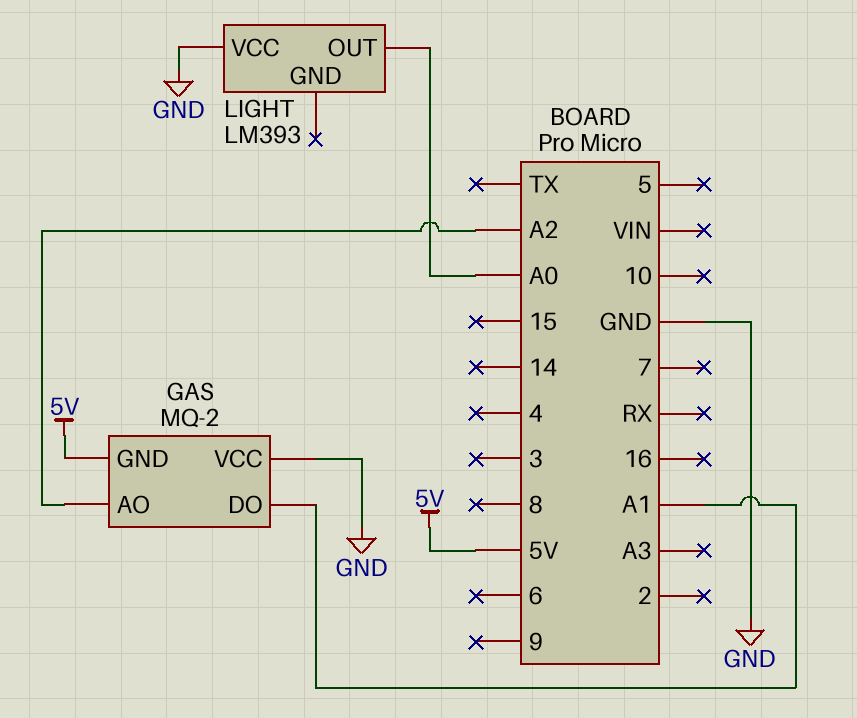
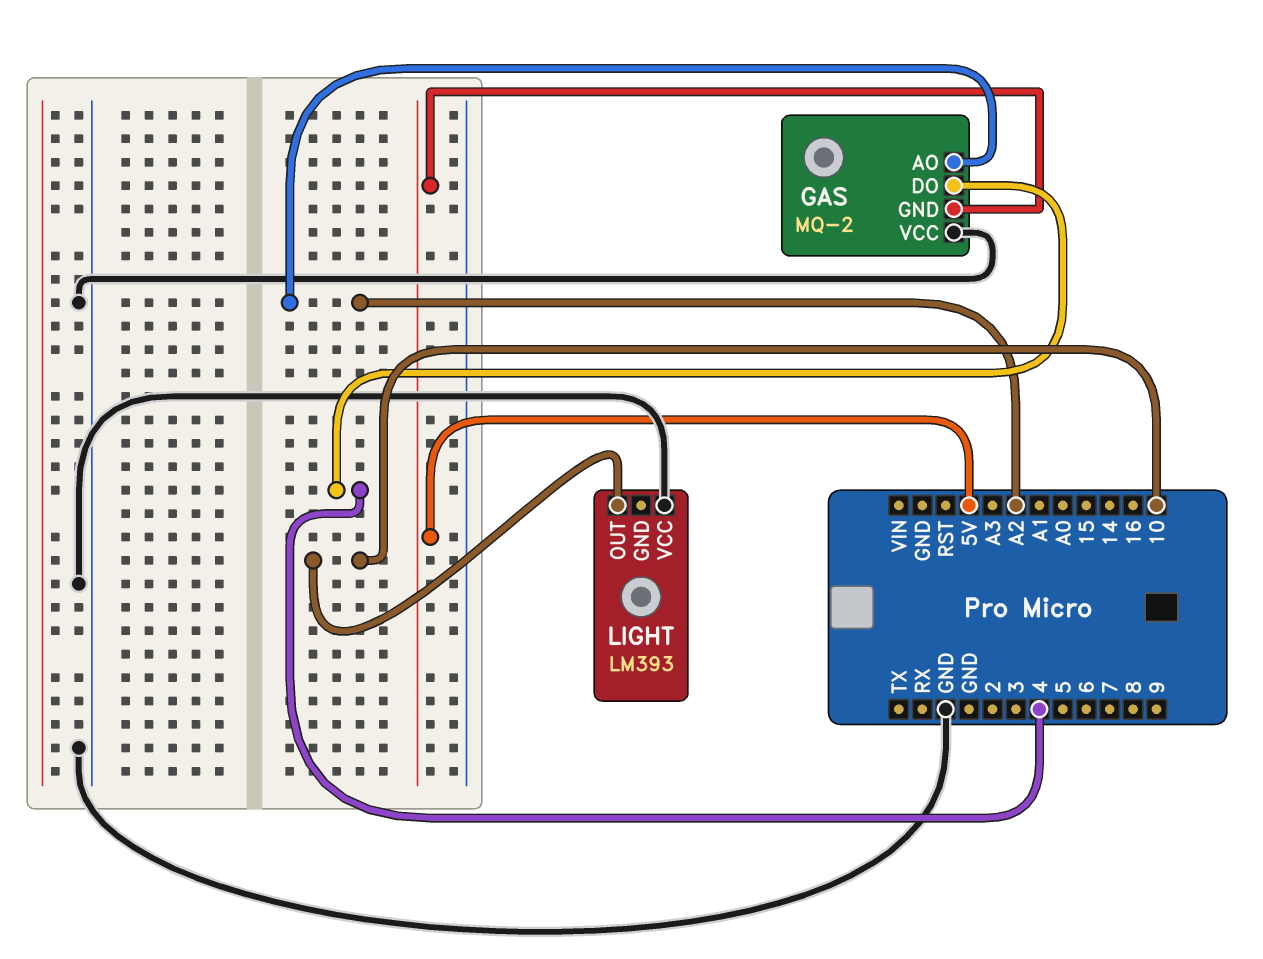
GAS pin DO: A1 -> 4
LIGHT pin OUT: A0 -> 10

